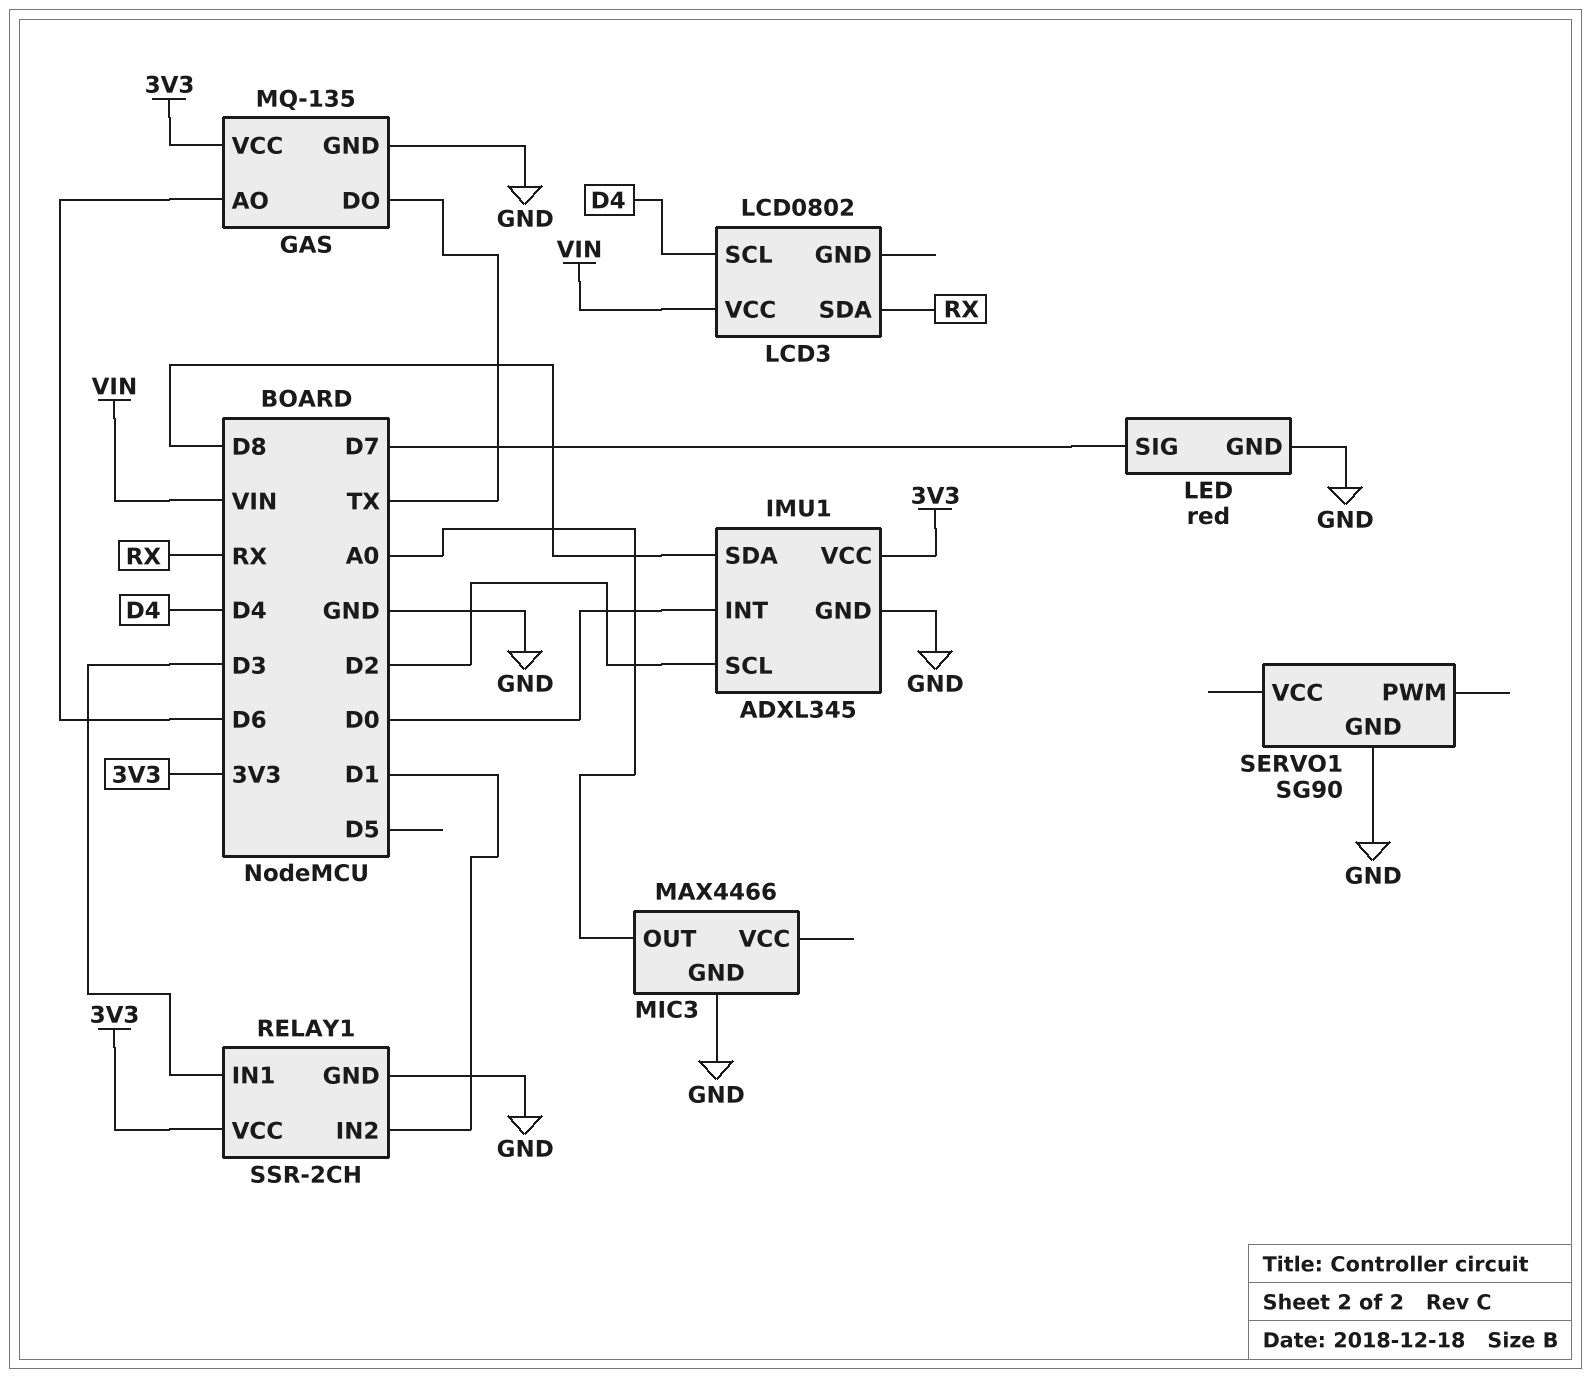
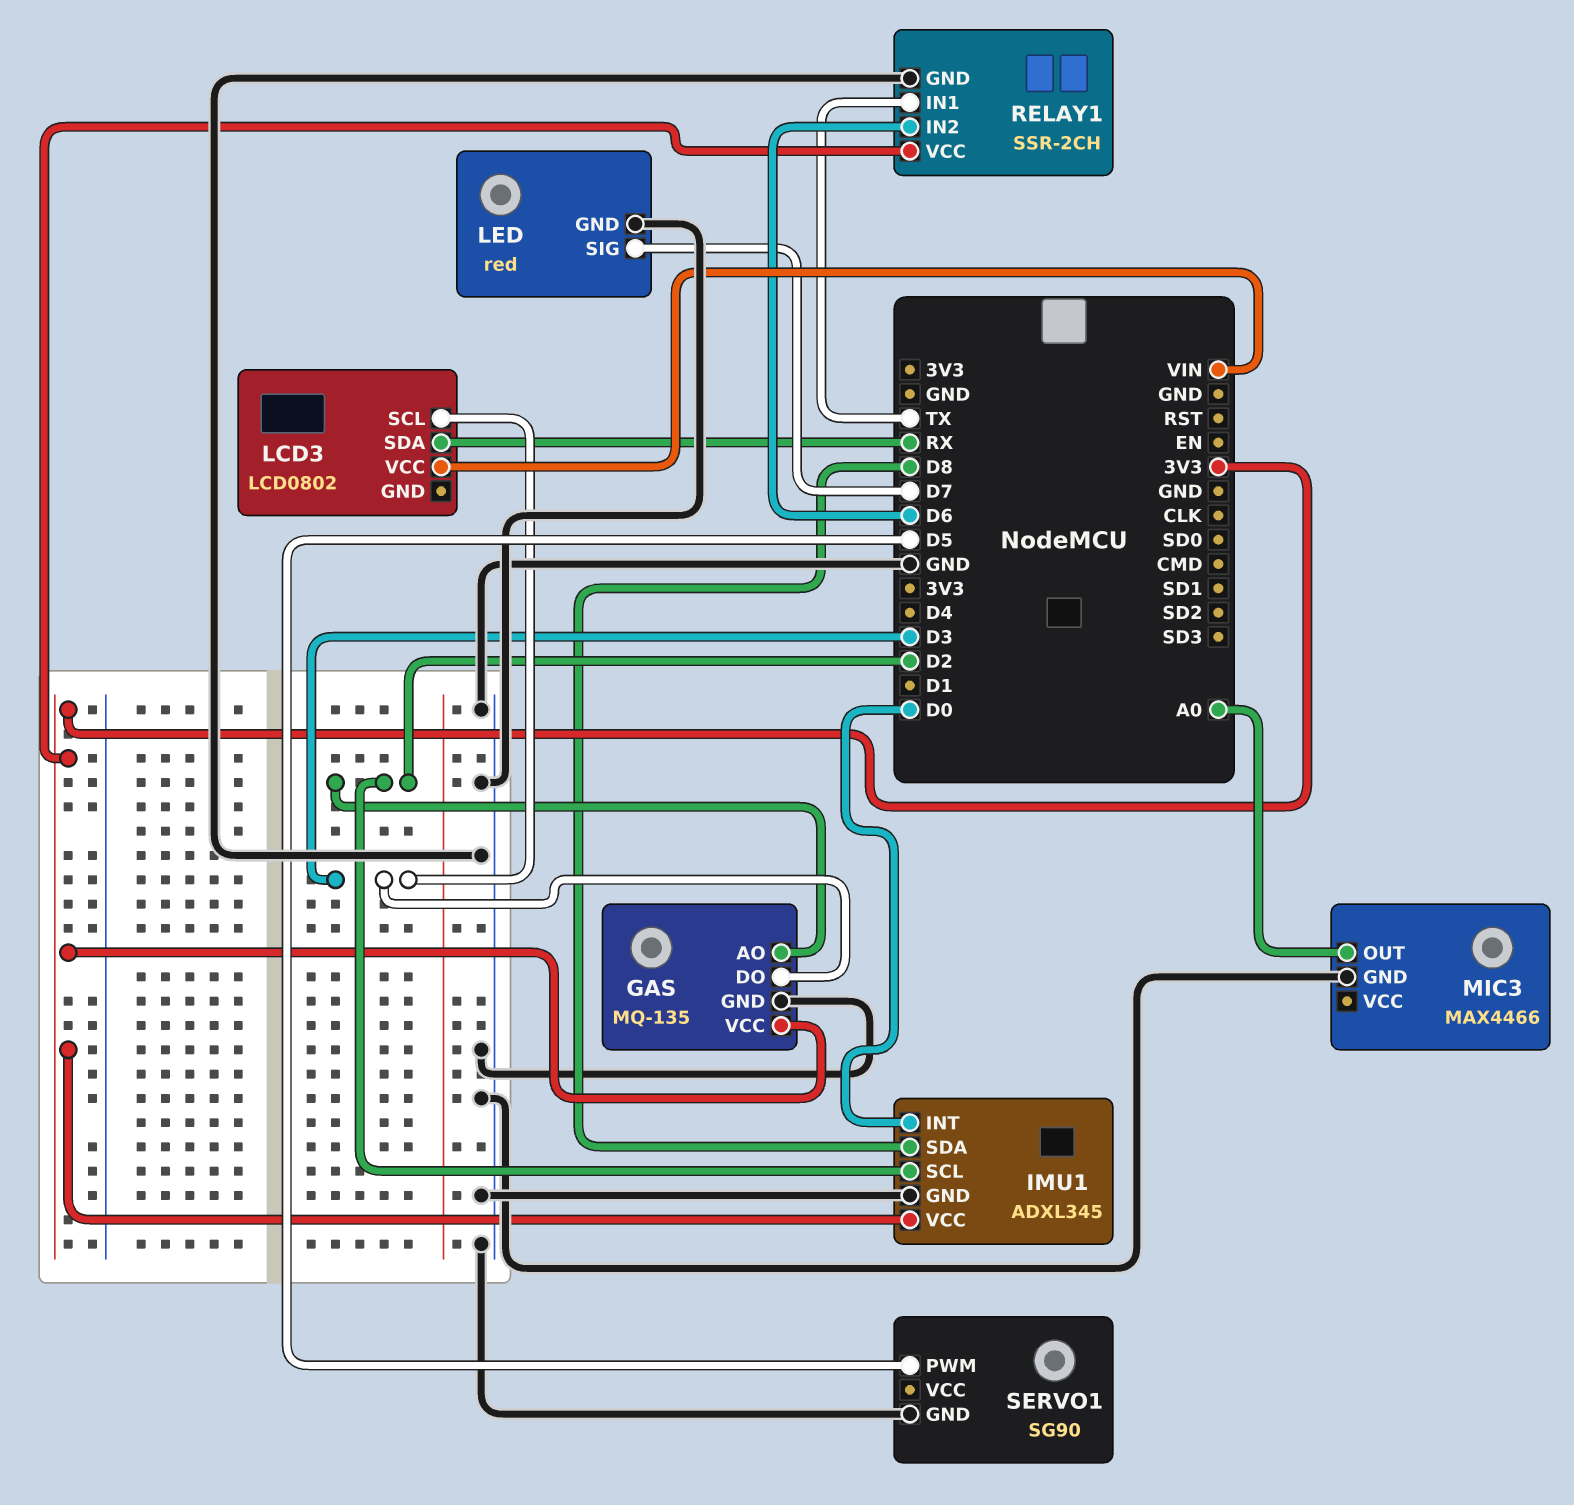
GAS pin AO: D6 -> D2
GAS pin DO: TX -> D3
LCD3 pin SCL: D4 -> D3
RELAY1 pin IN1: D3 -> TX
RELAY1 pin IN2: D1 -> D6
SERVO1 pin PWM: none -> D5

